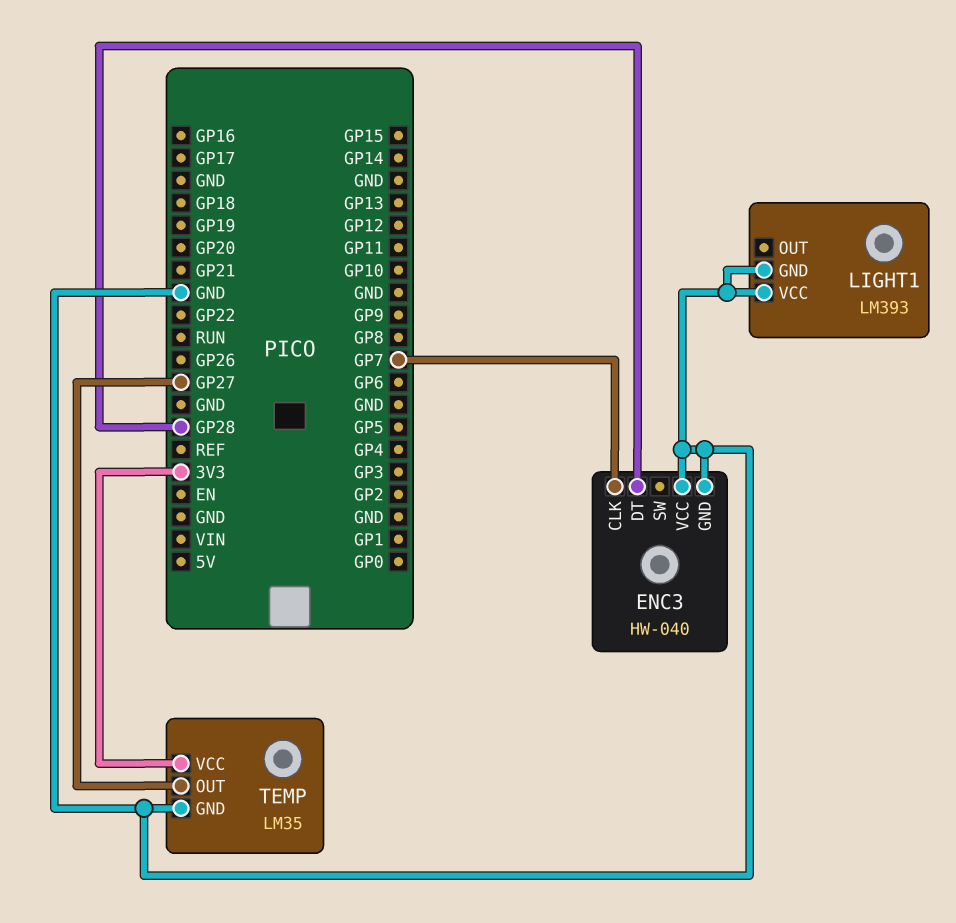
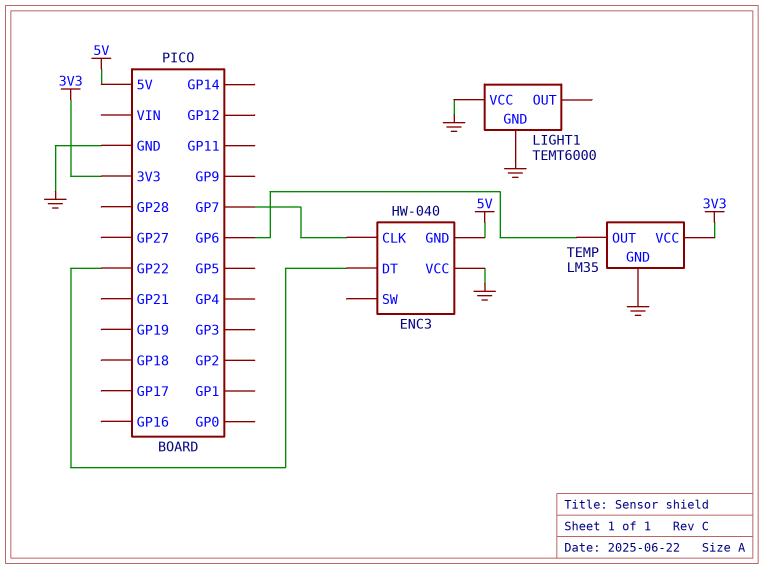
ENC3 pin DT: GP28 -> GP22
ENC3 pin GND: GND -> 5V
LIGHT1: LM393 -> TEMT6000
TEMP pin OUT: GP27 -> GP6

